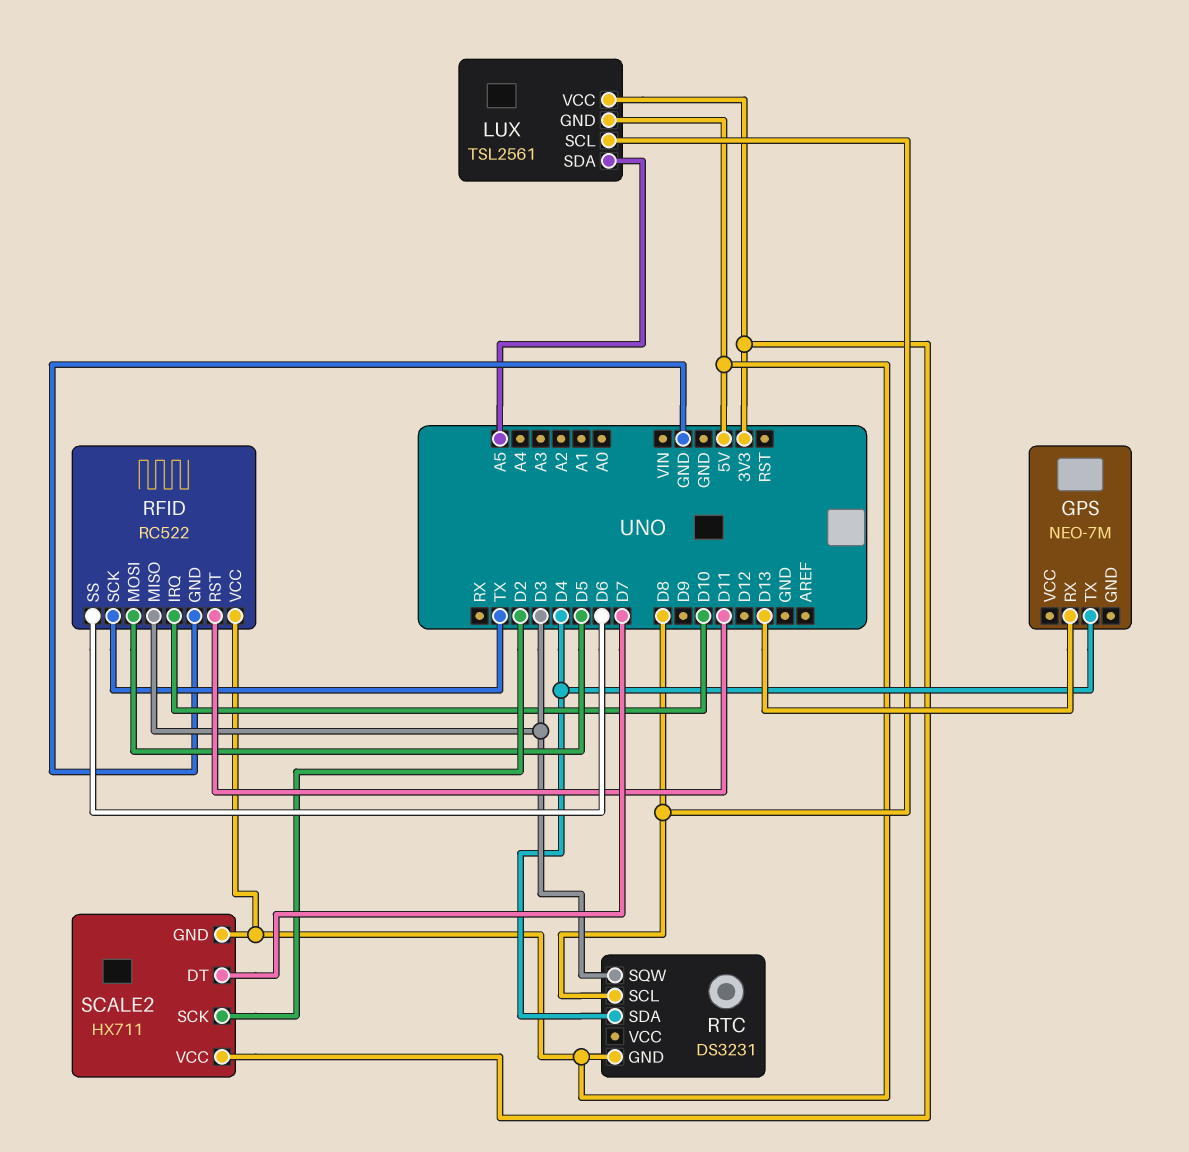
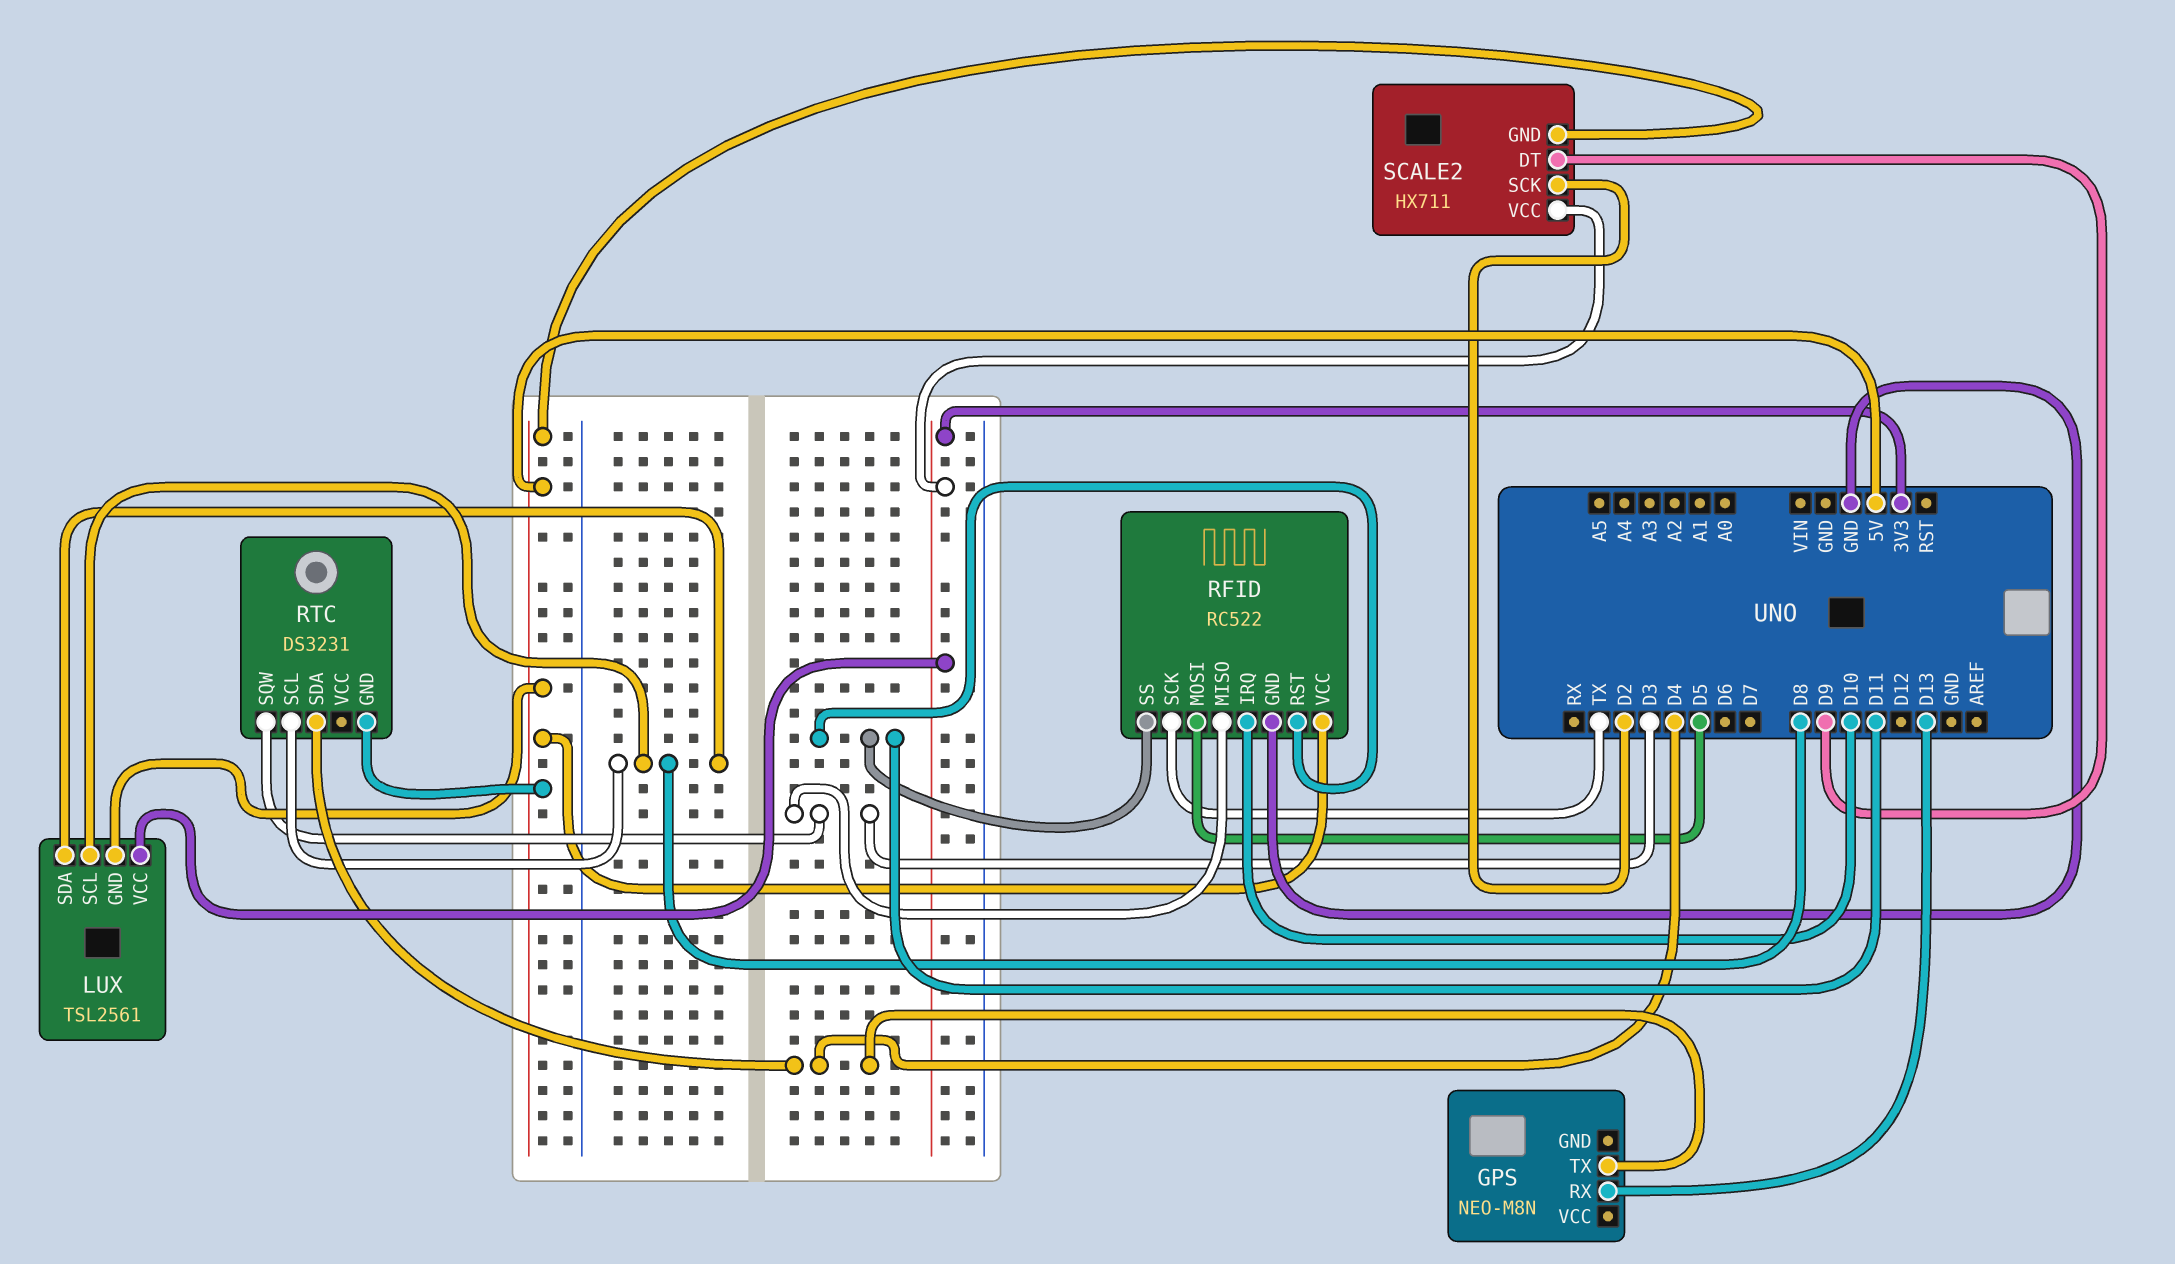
GPS: NEO-7M -> NEO-M8N
LUX pin SDA: A5 -> D8
RFID pin SS: D6 -> D11
SCALE2 pin DT: D7 -> D9

